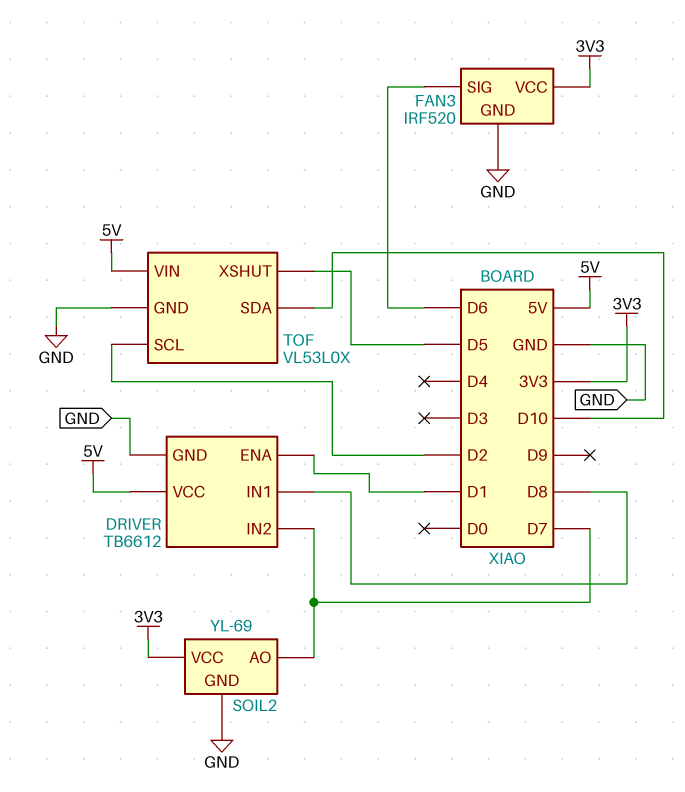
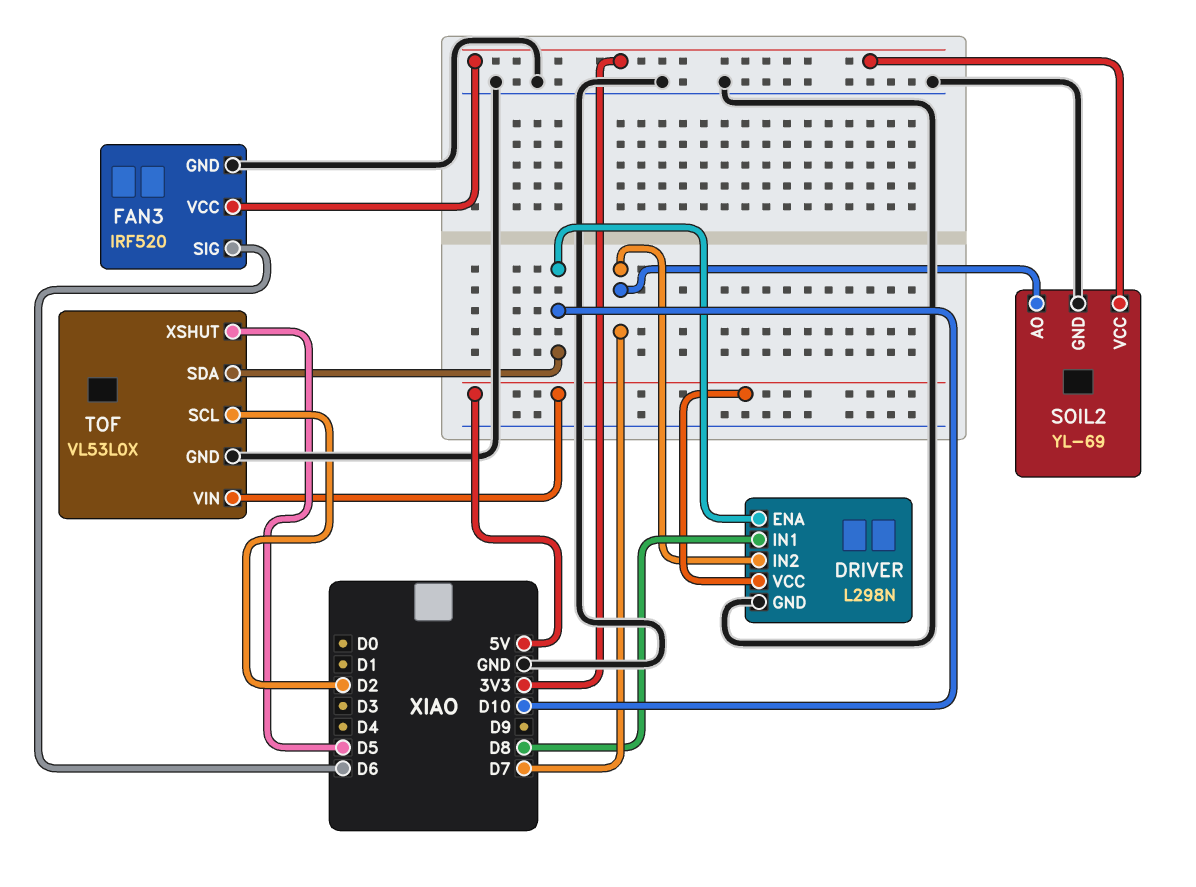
DRIVER: TB6612 -> L298N
DRIVER pin ENA: D1 -> D10

